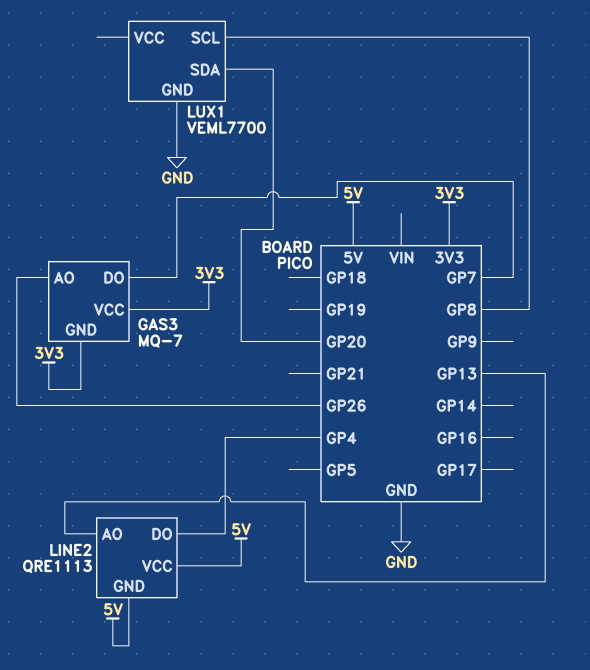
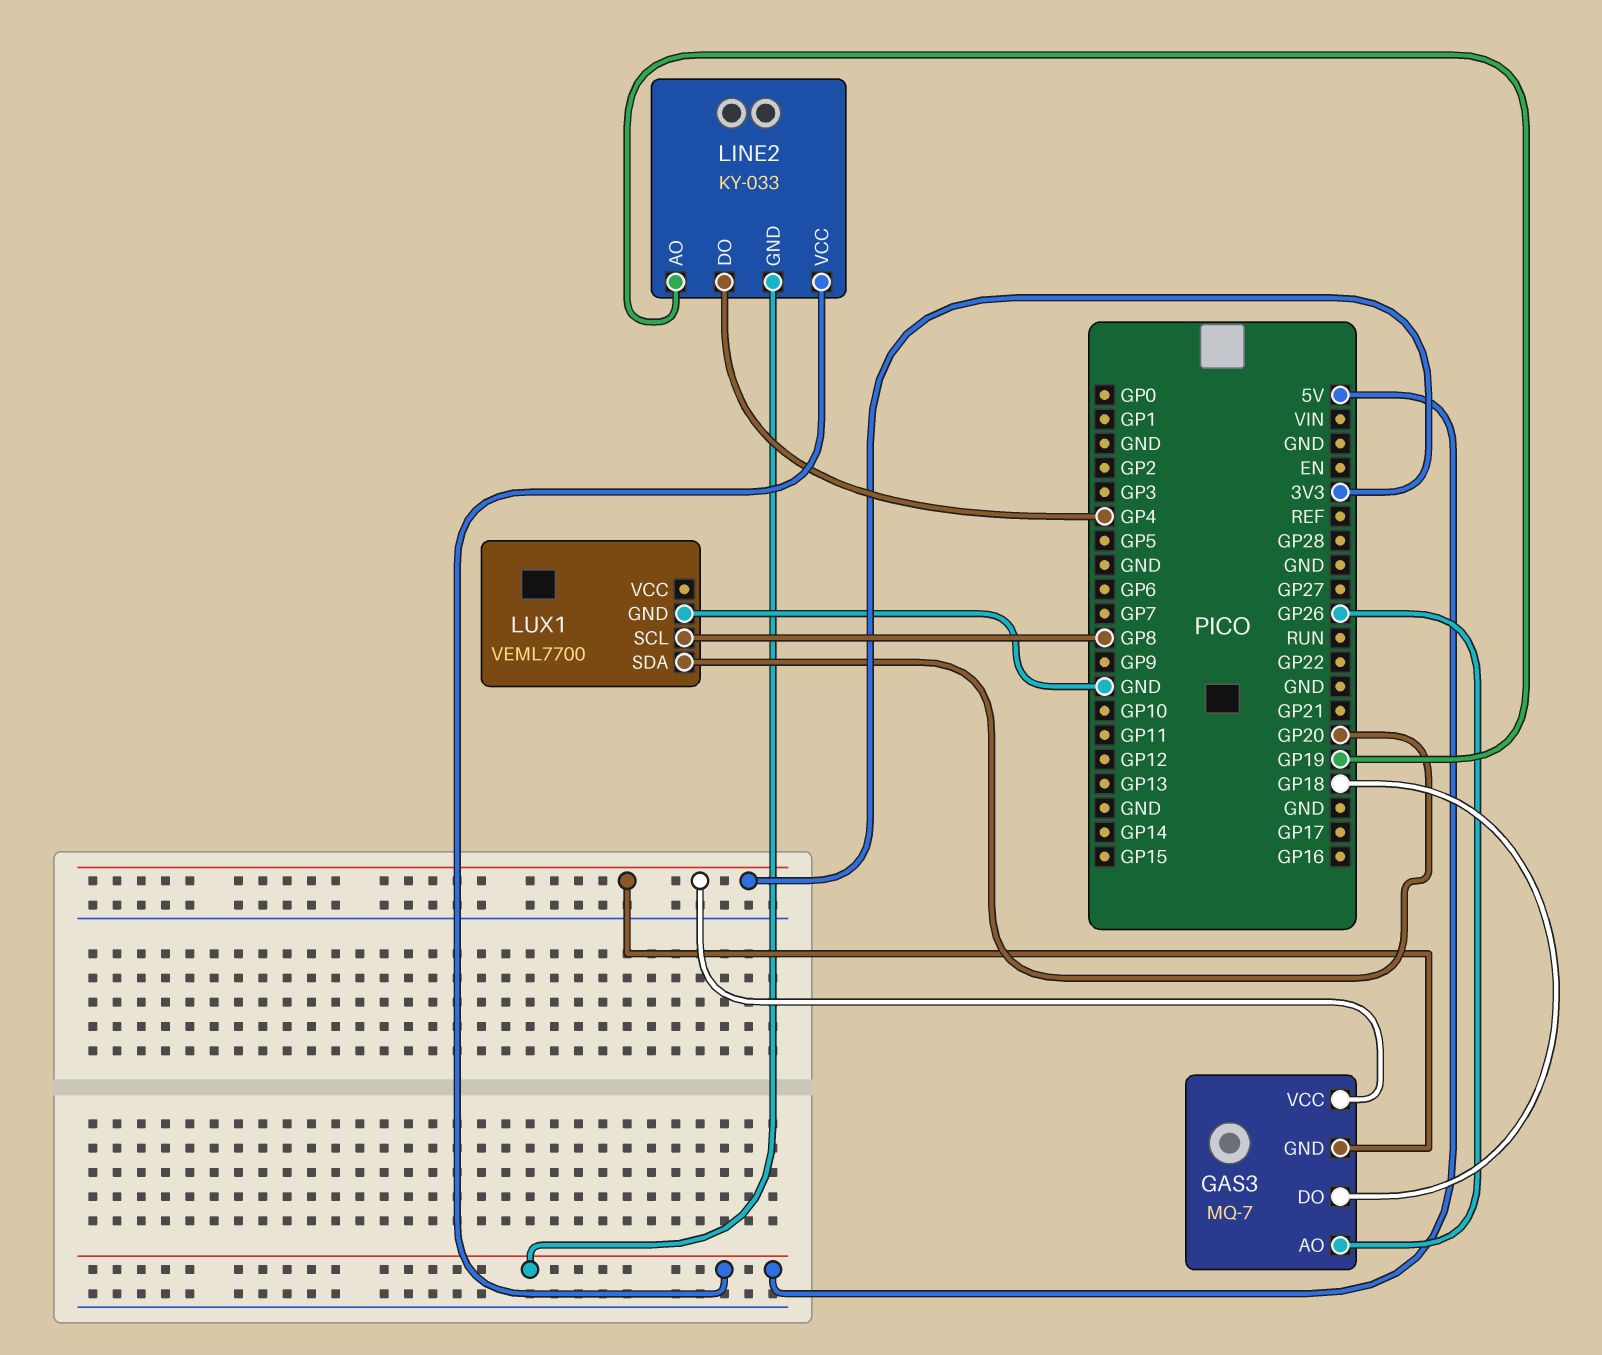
GAS3 pin DO: GP7 -> GP18
LINE2: QRE1113 -> KY-033
LINE2 pin AO: GP13 -> GP19

